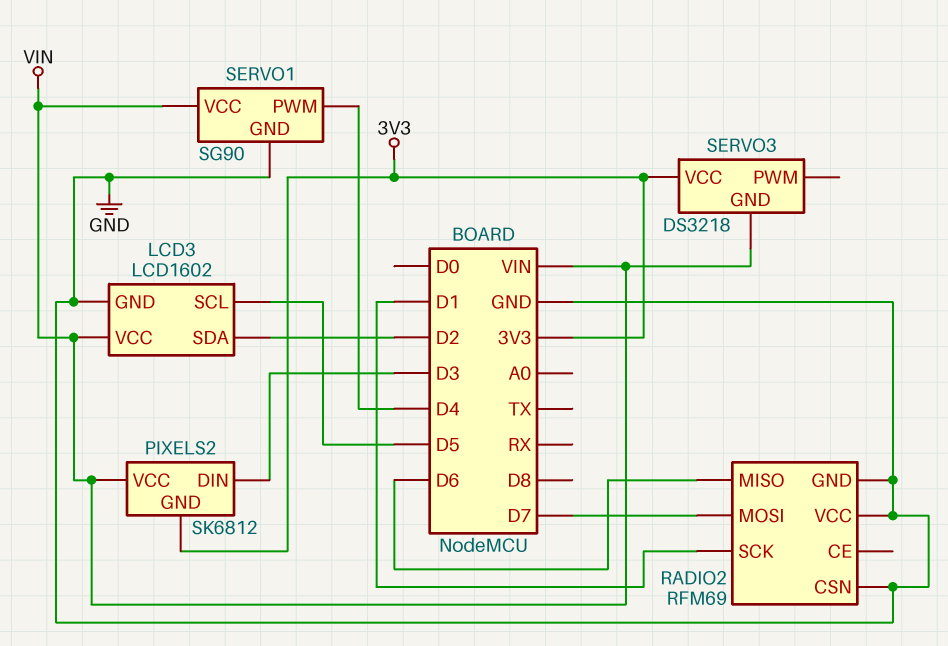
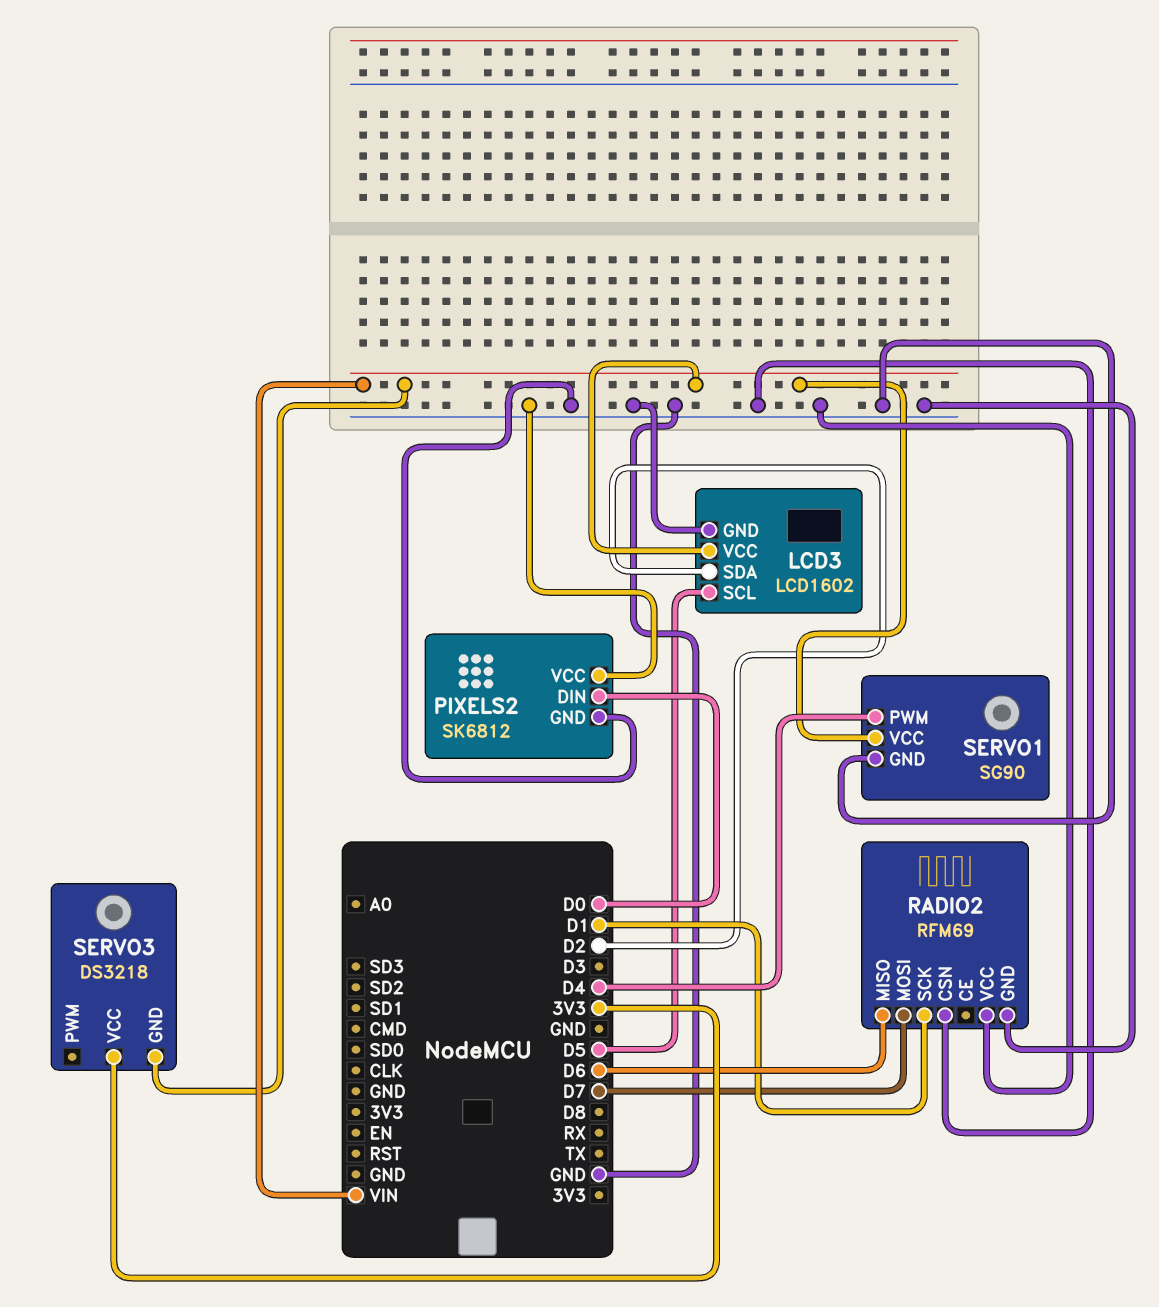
PIXELS2 pin DIN: D3 -> D0
PIXELS2 pin GND: 3V3 -> GND
PIXELS2 pin VCC: VIN -> GND

